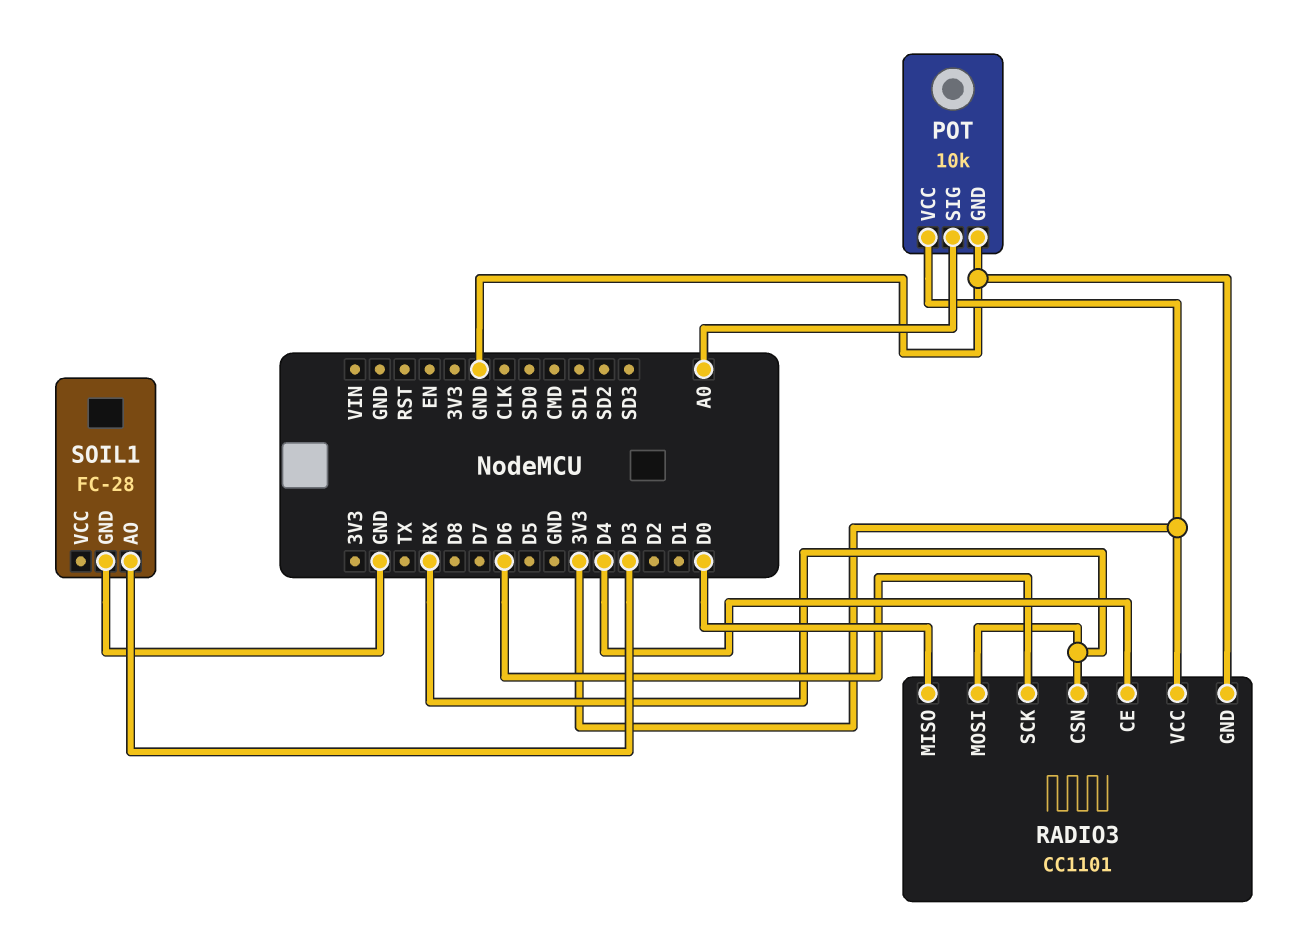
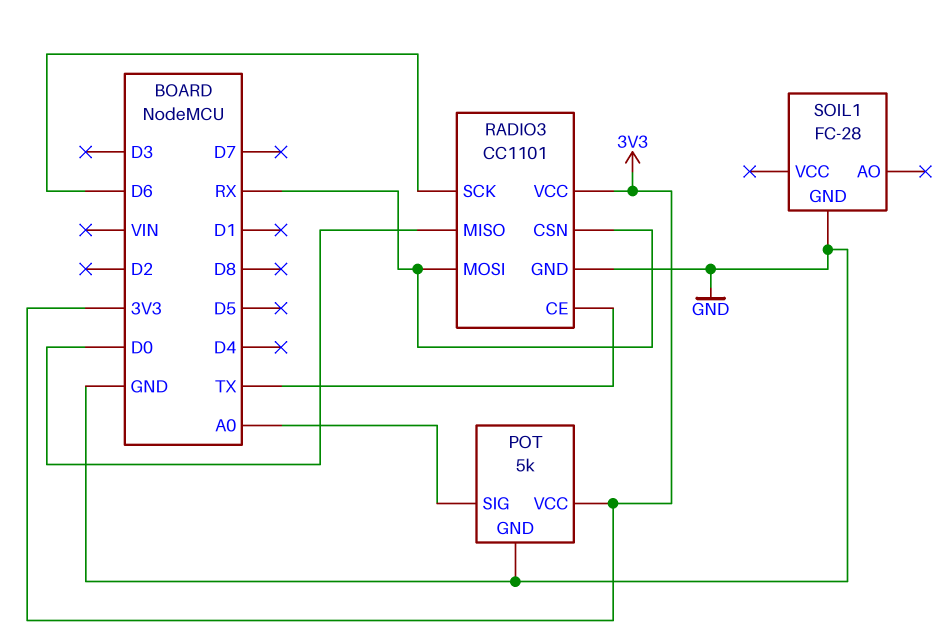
POT: 10k -> 5k
RADIO3 pin CE: D4 -> TX
SOIL1 pin AO: D3 -> none

